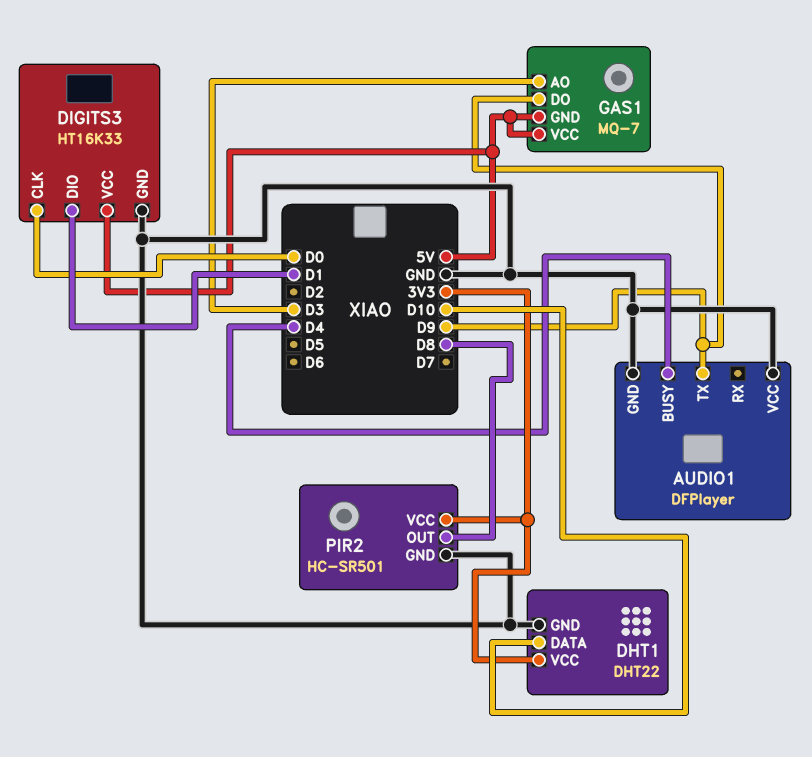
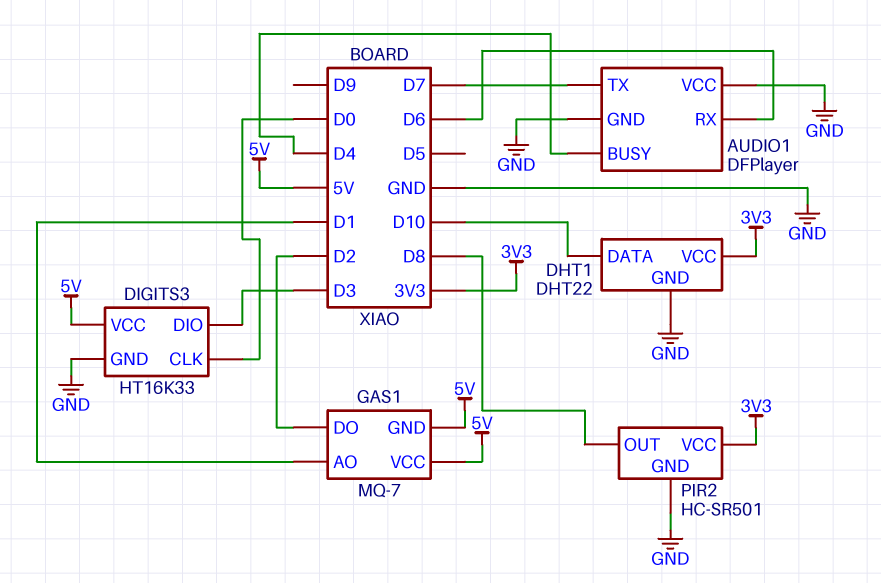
AUDIO1 pin RX: none -> D6
AUDIO1 pin TX: D9 -> D7
DIGITS3 pin DIO: D1 -> D3
GAS1 pin AO: D3 -> D1
GAS1 pin DO: D9 -> D2

